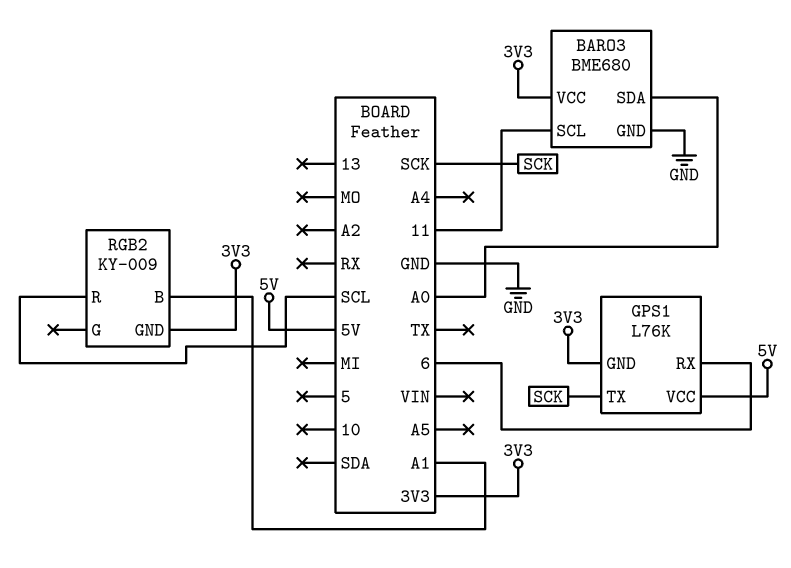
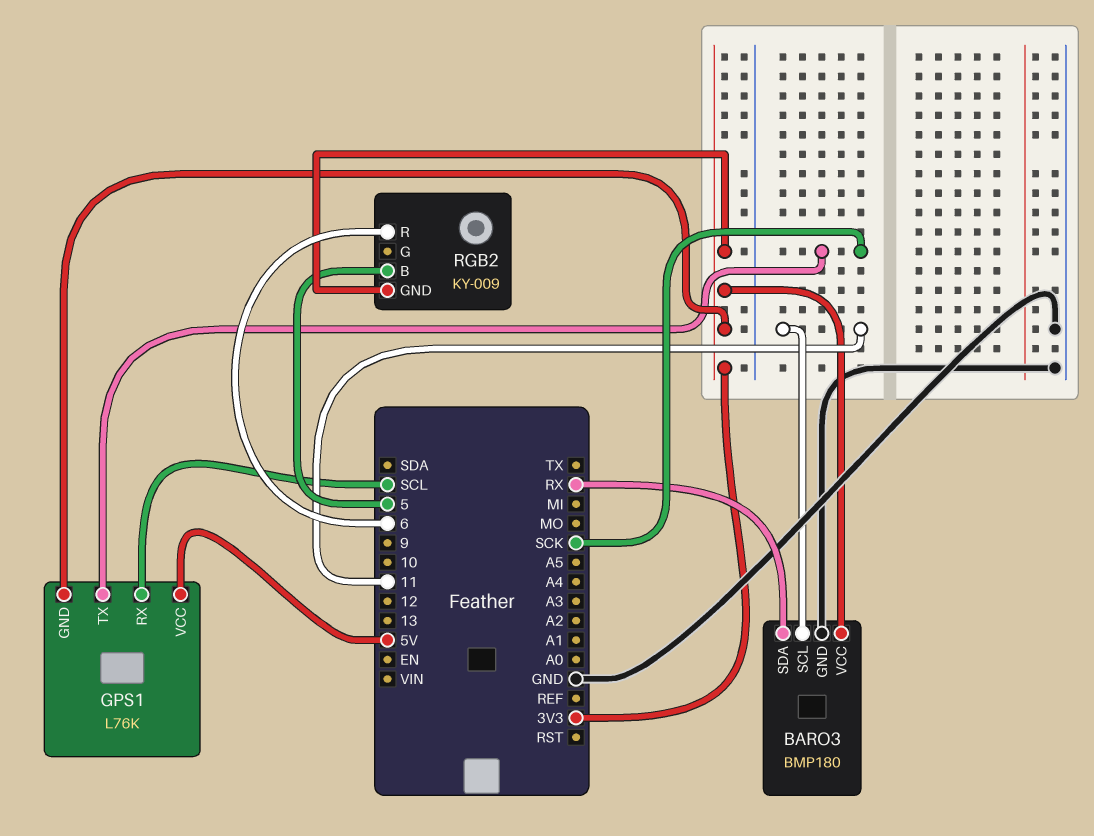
BARO3: BME680 -> BMP180
BARO3 pin SDA: A0 -> RX
GPS1 pin RX: 6 -> SCL
RGB2 pin B: A1 -> 5
RGB2 pin R: SCL -> 6

